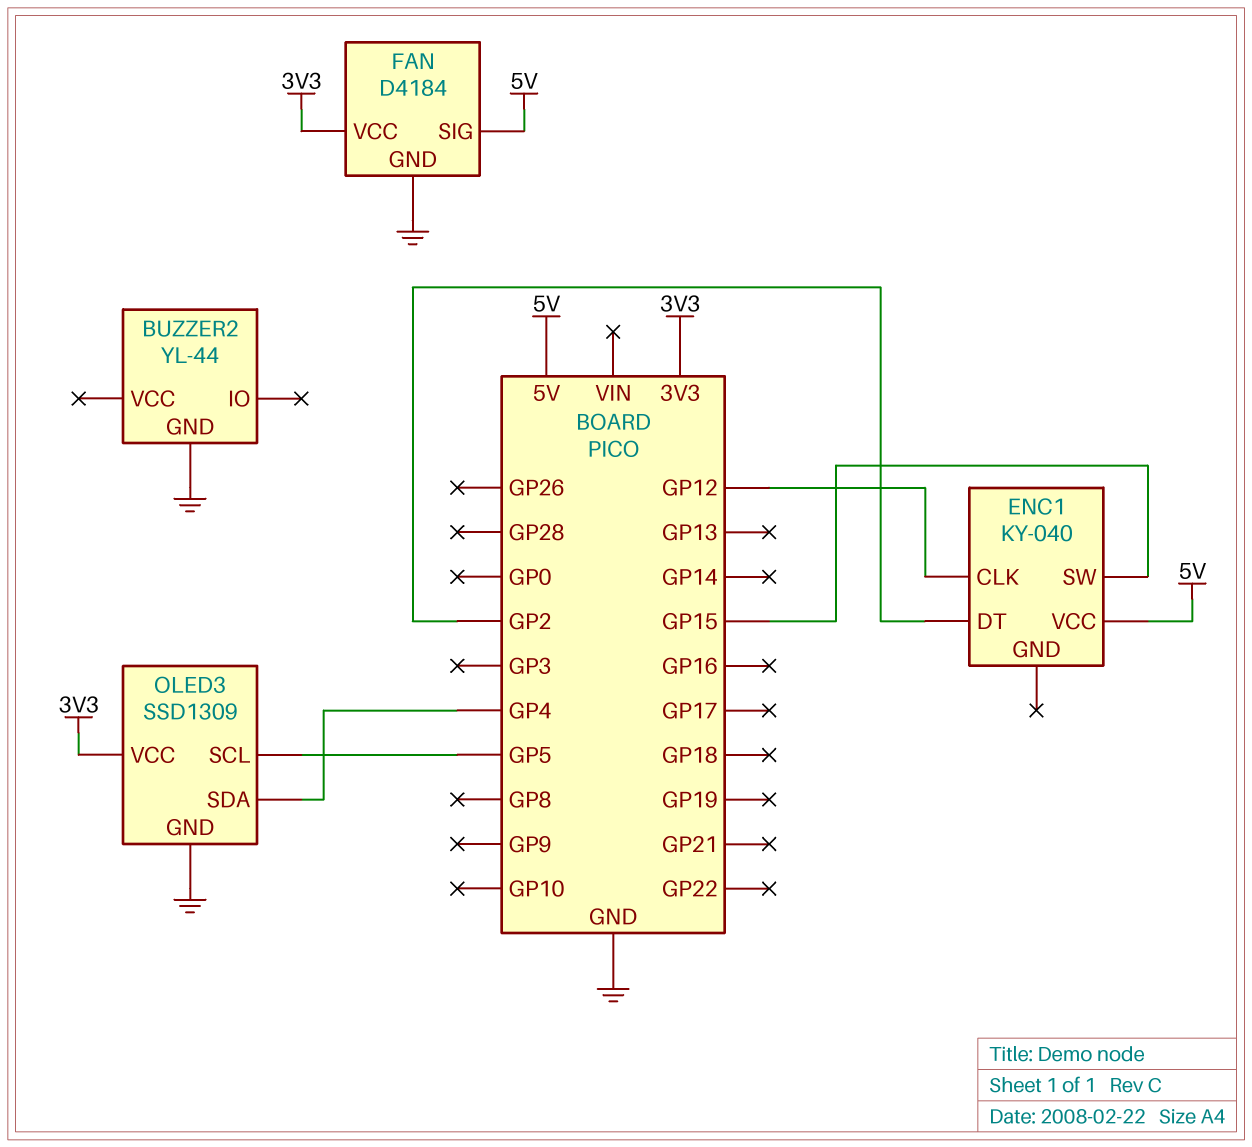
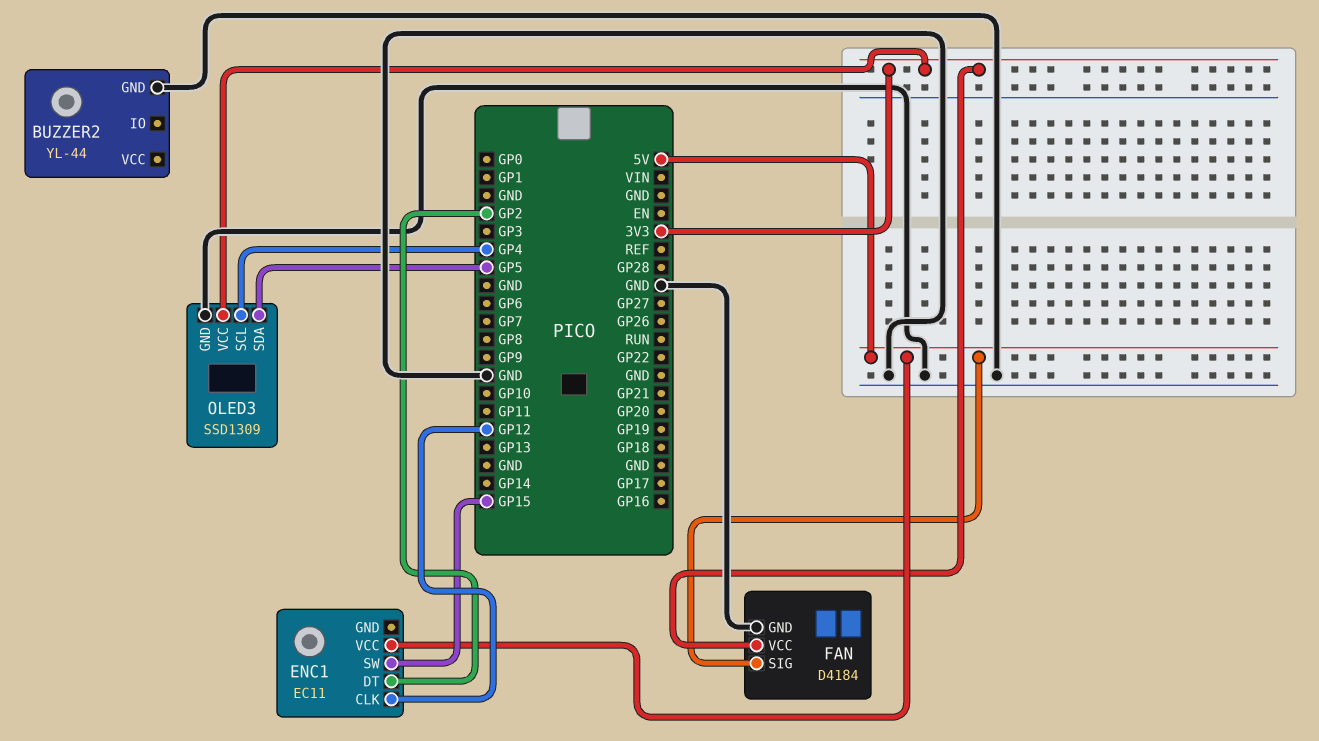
ENC1: KY-040 -> EC11
OLED3 pin SCL: GP5 -> GP4
OLED3 pin SDA: GP4 -> GP5

